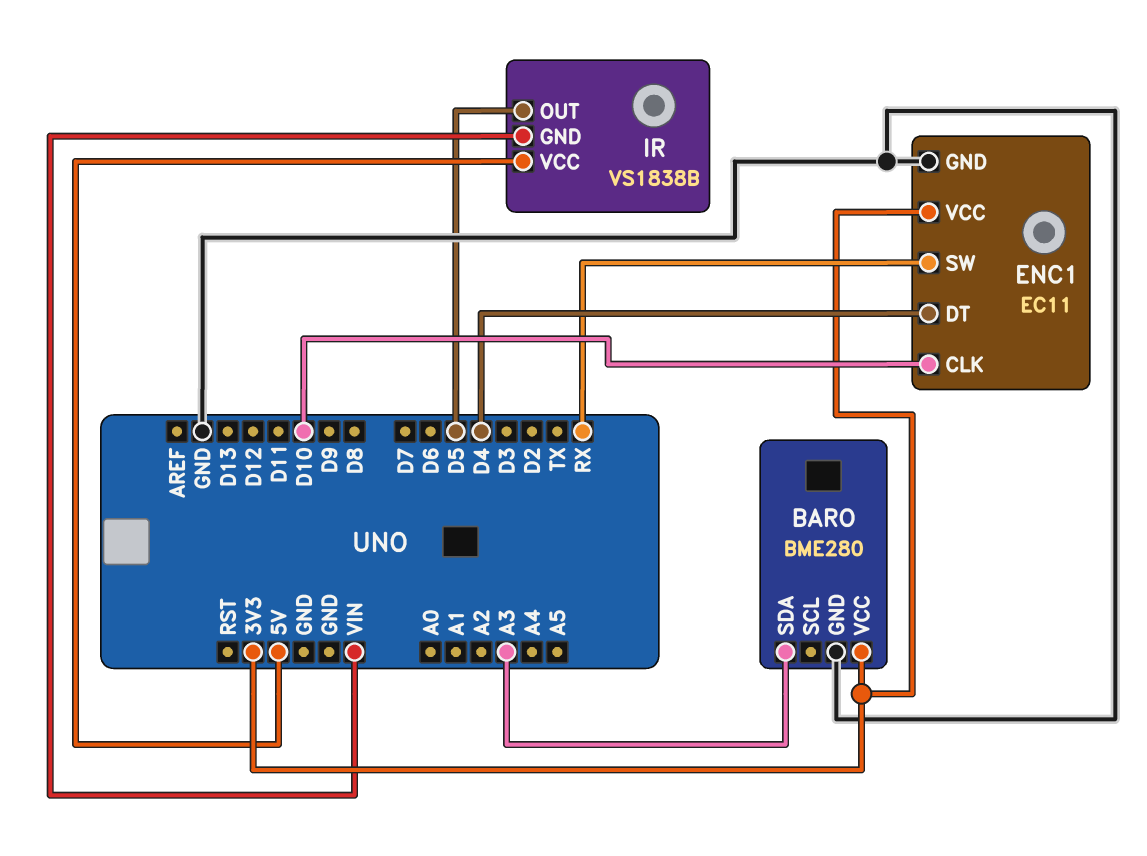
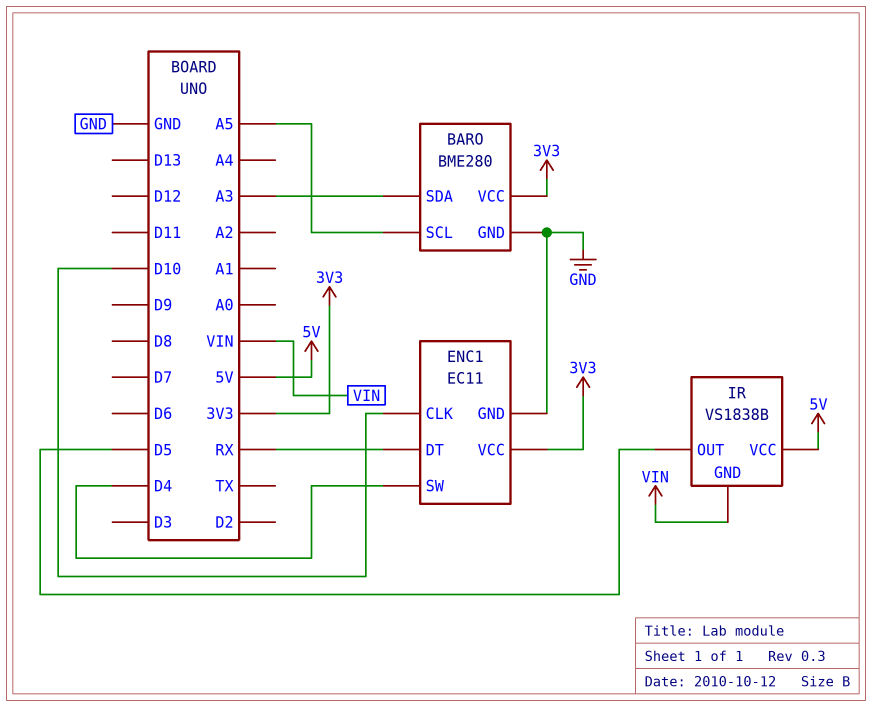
BARO pin SCL: none -> A5
ENC1 pin DT: D4 -> RX
ENC1 pin SW: RX -> D4

